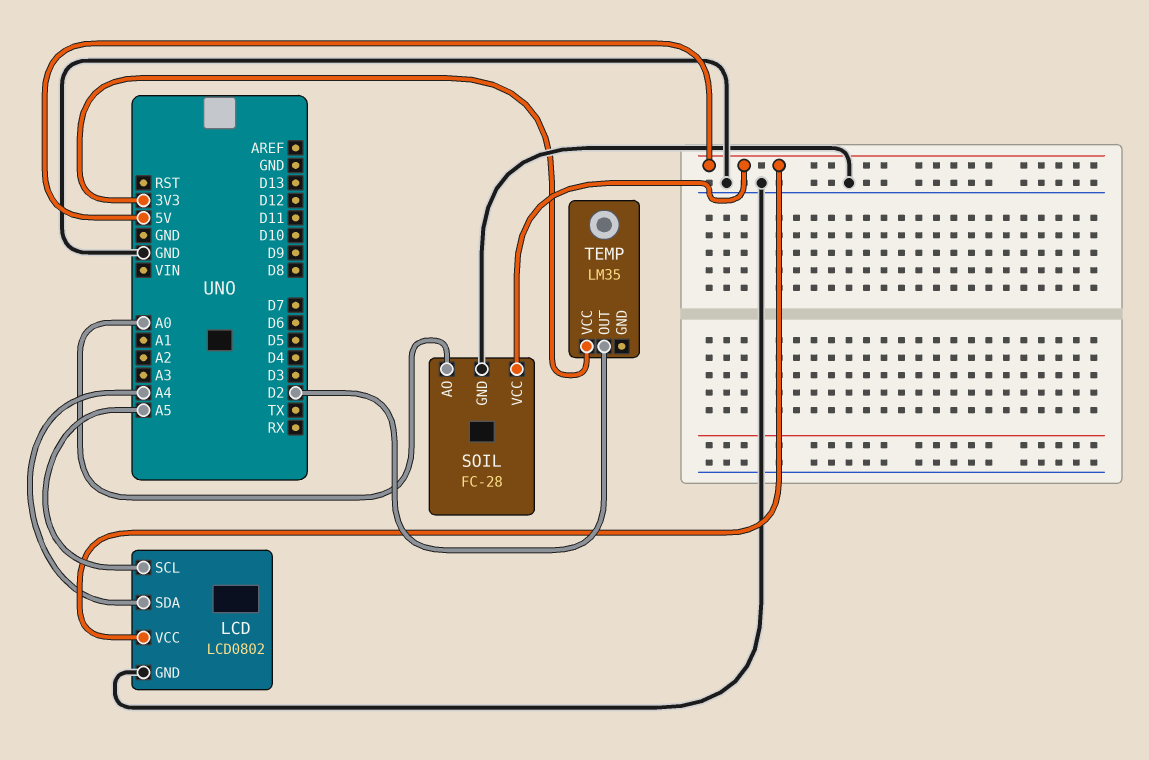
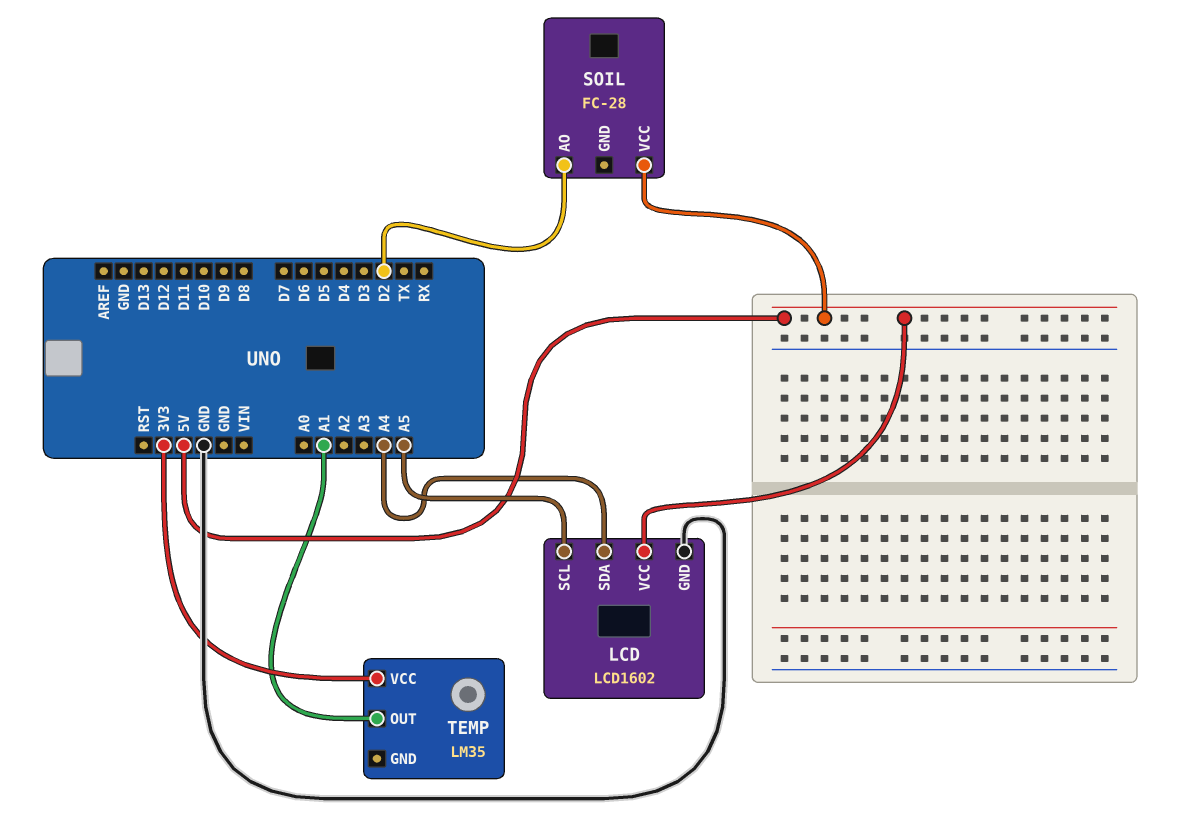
LCD: LCD0802 -> LCD1602
SOIL pin AO: A0 -> D2
SOIL pin GND: GND -> none
TEMP pin OUT: D2 -> A1

